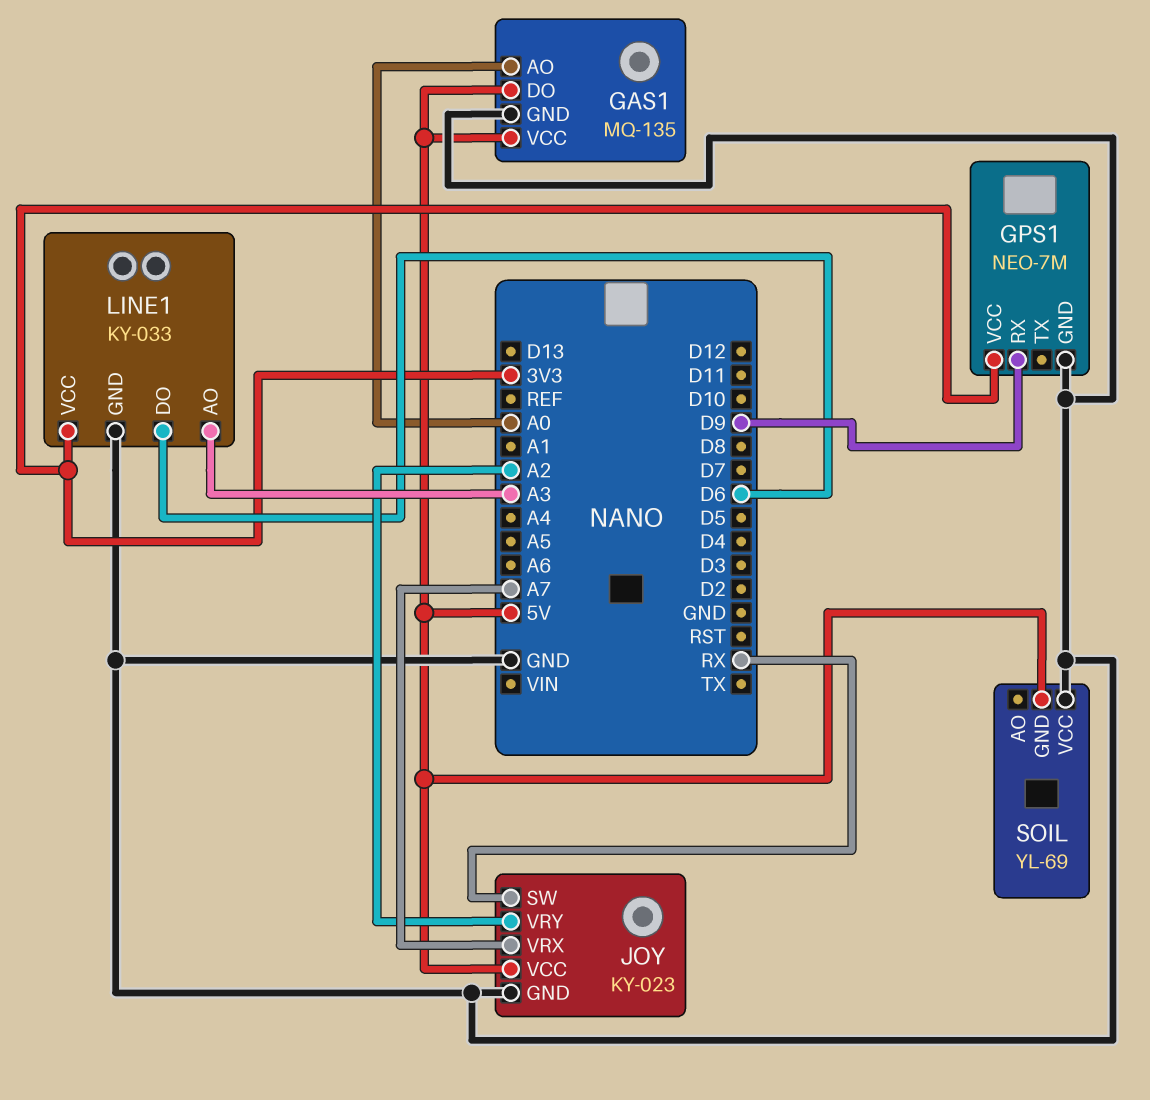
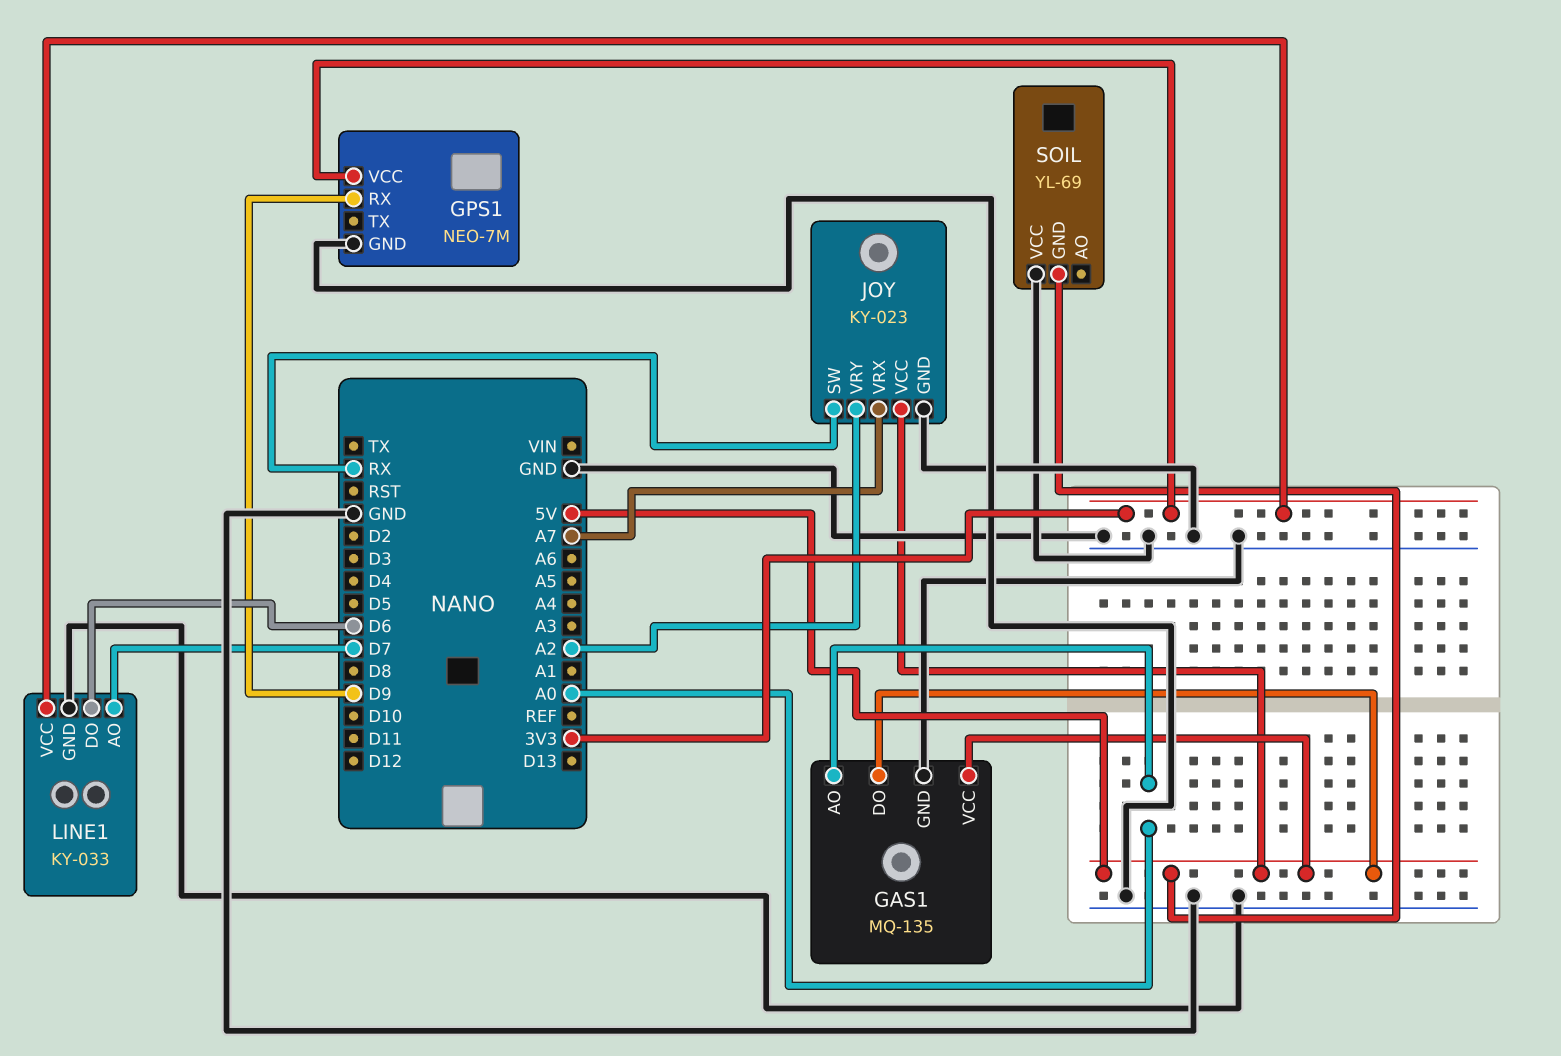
LINE1 pin AO: A3 -> D7

